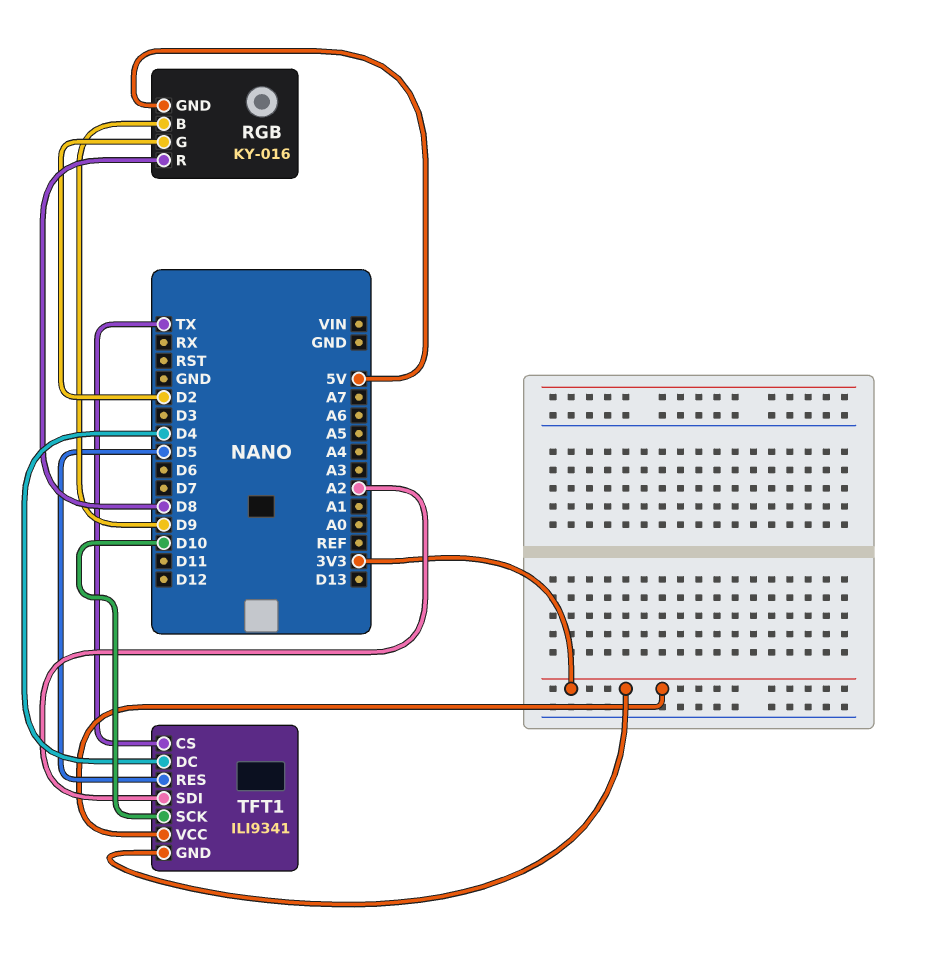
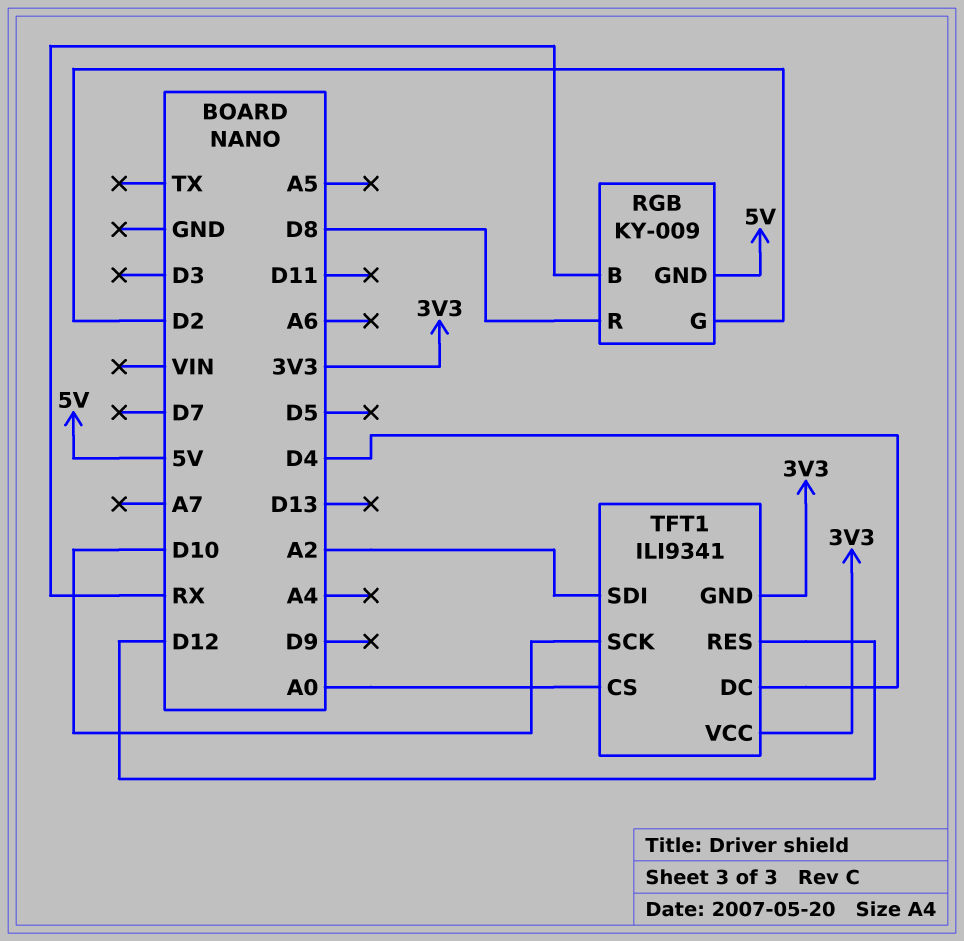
RGB: KY-016 -> KY-009
RGB pin B: D9 -> RX
TFT1 pin CS: TX -> A0
TFT1 pin RES: D5 -> D12

